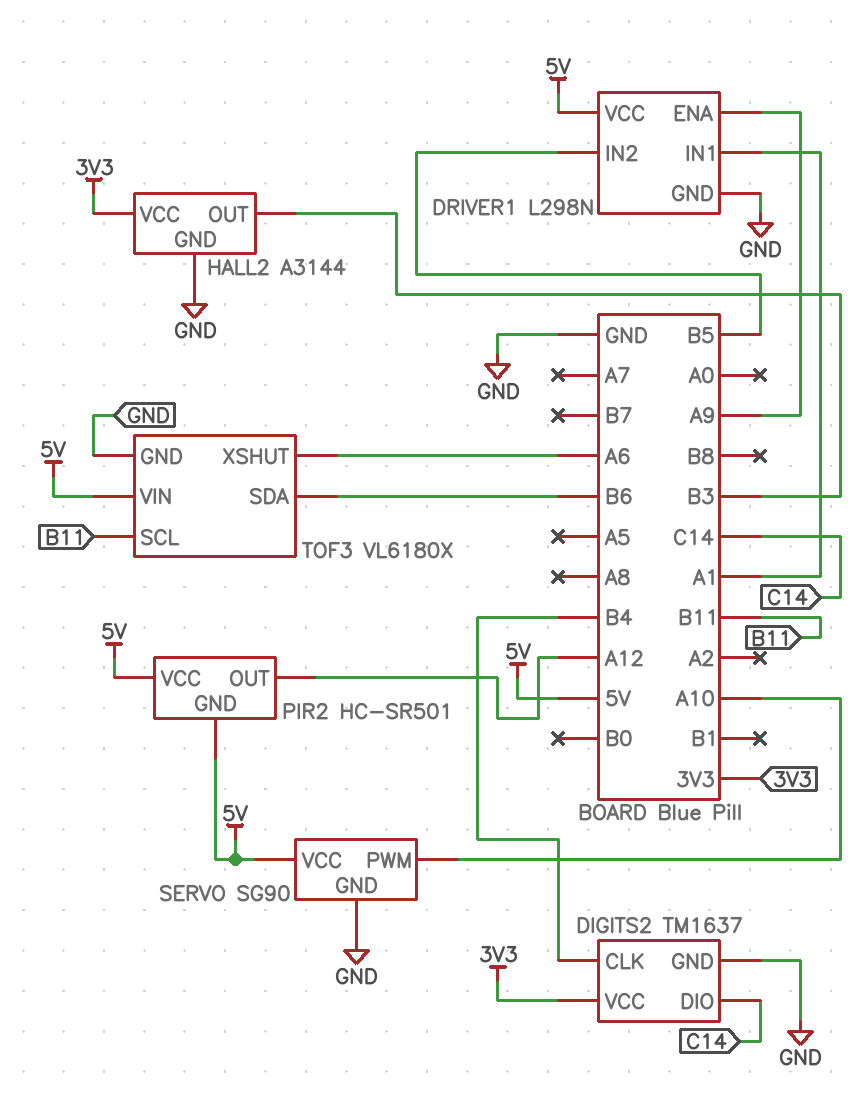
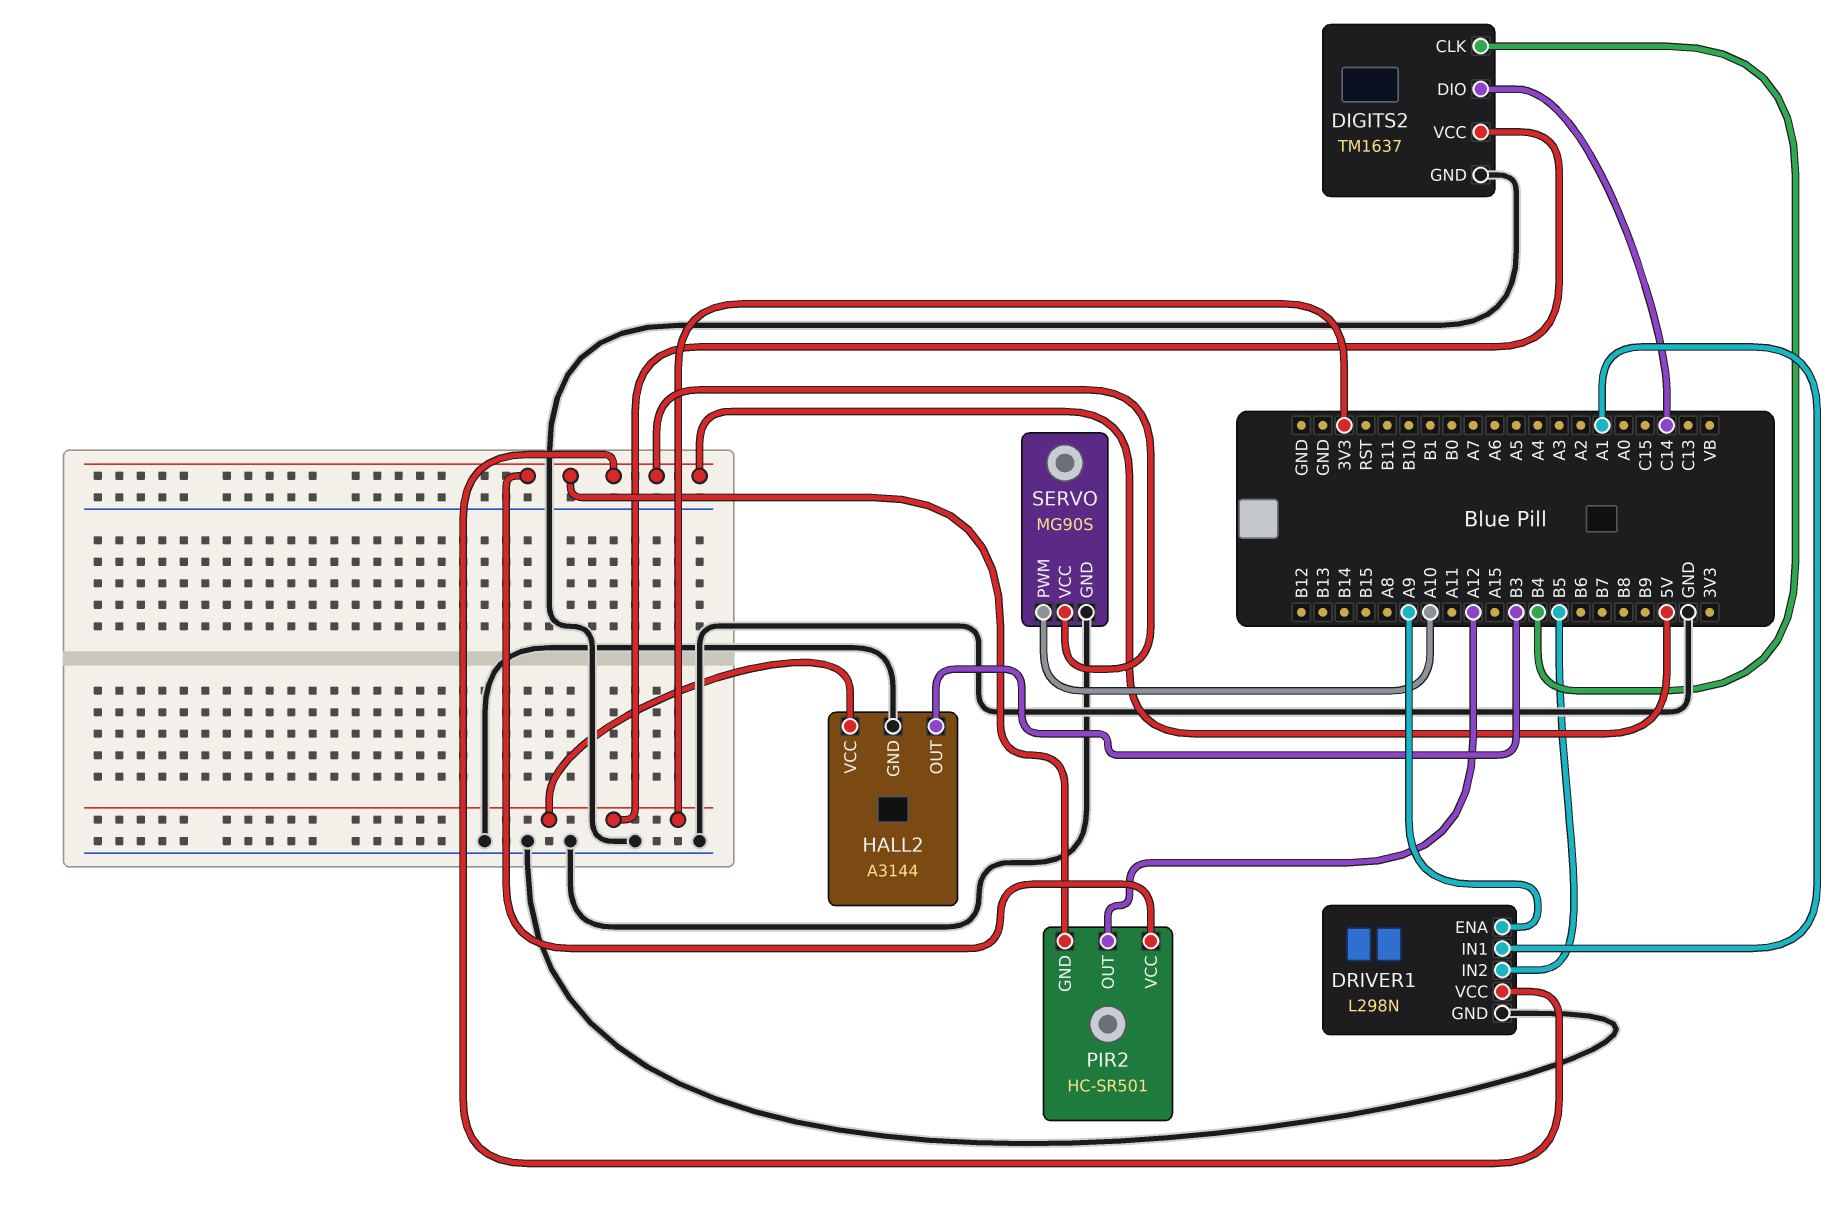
SERVO: SG90 -> MG90S
TOF3: VL6180X -> none
TOF3 pin GND: GND -> none
TOF3 pin SCL: B11 -> none
TOF3 pin SDA: B6 -> none
TOF3 pin VIN: 5V -> none
TOF3 pin XSHUT: A6 -> none

